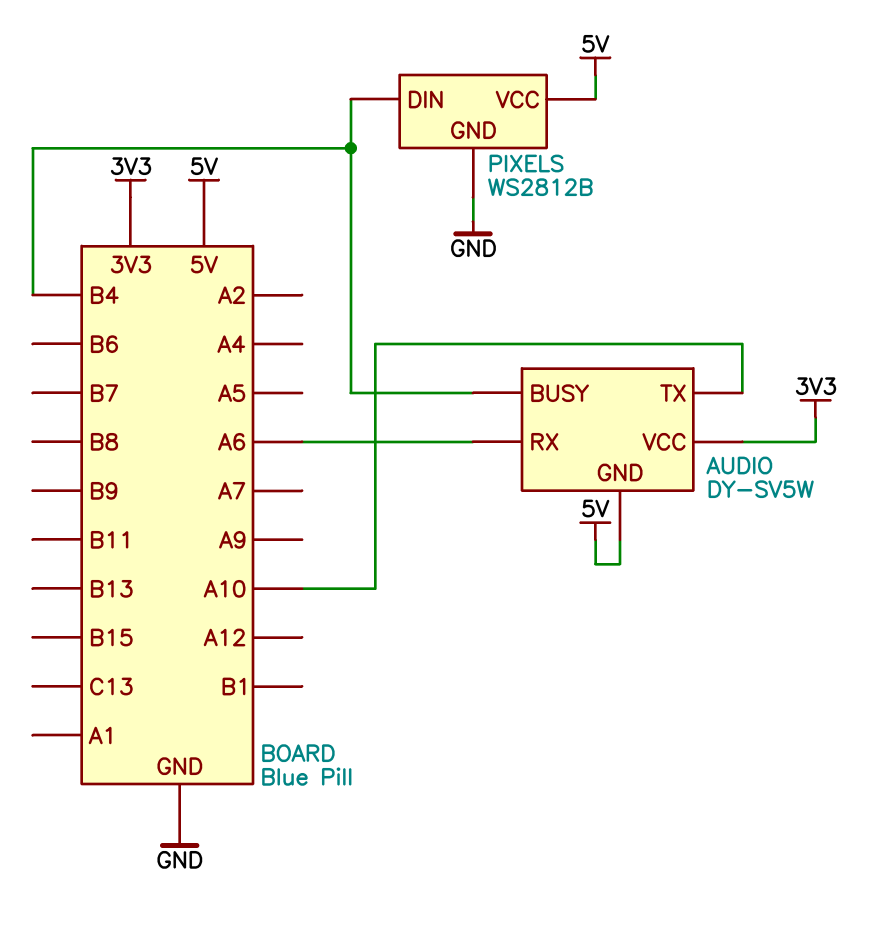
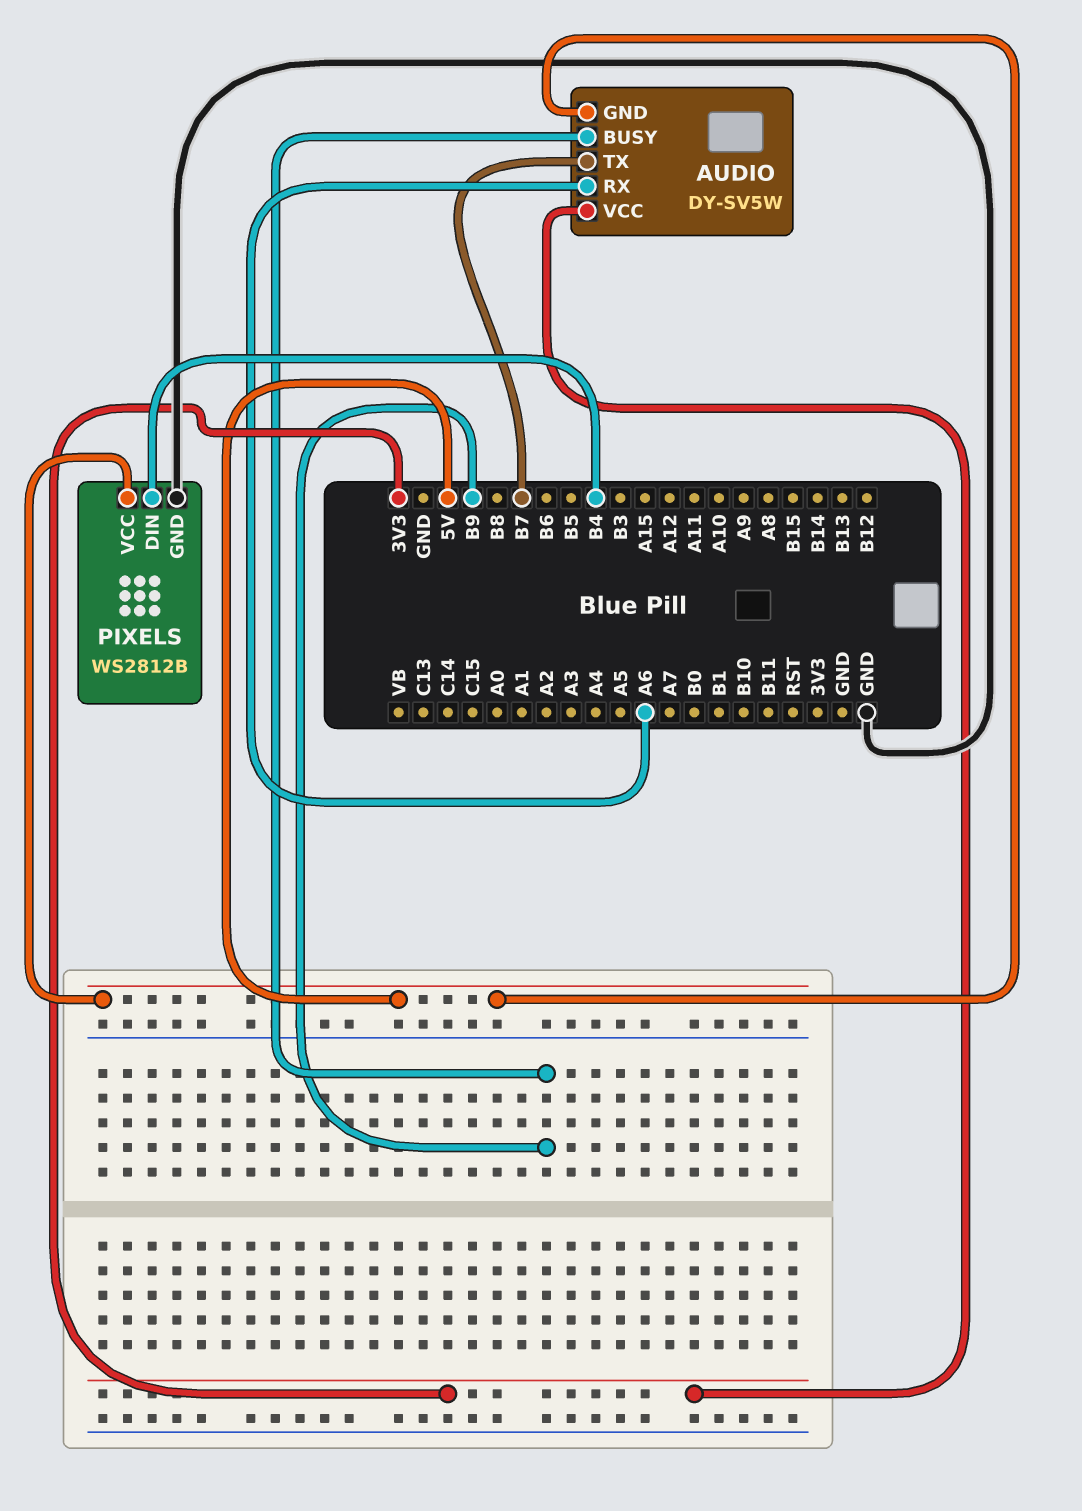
AUDIO pin BUSY: B4 -> B9
AUDIO pin TX: A10 -> B7

